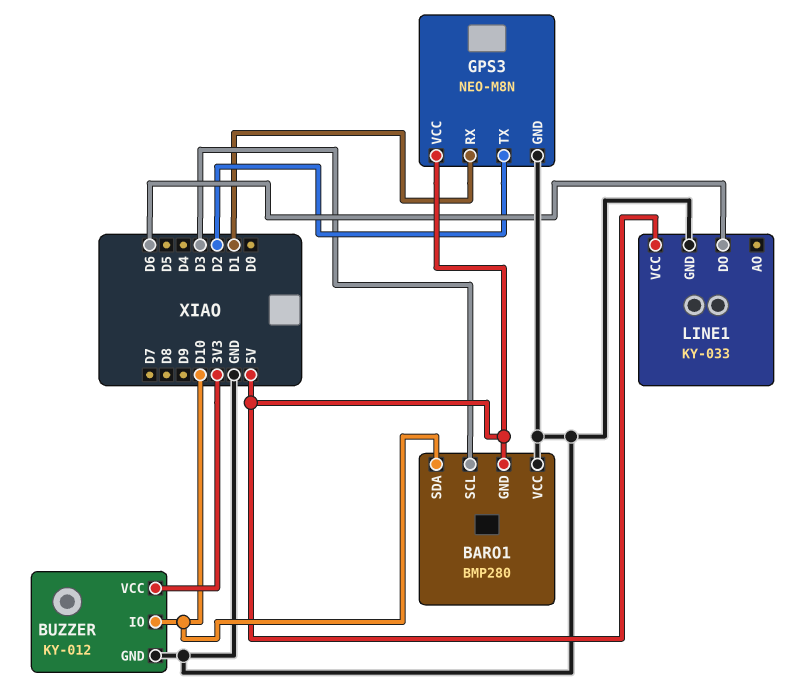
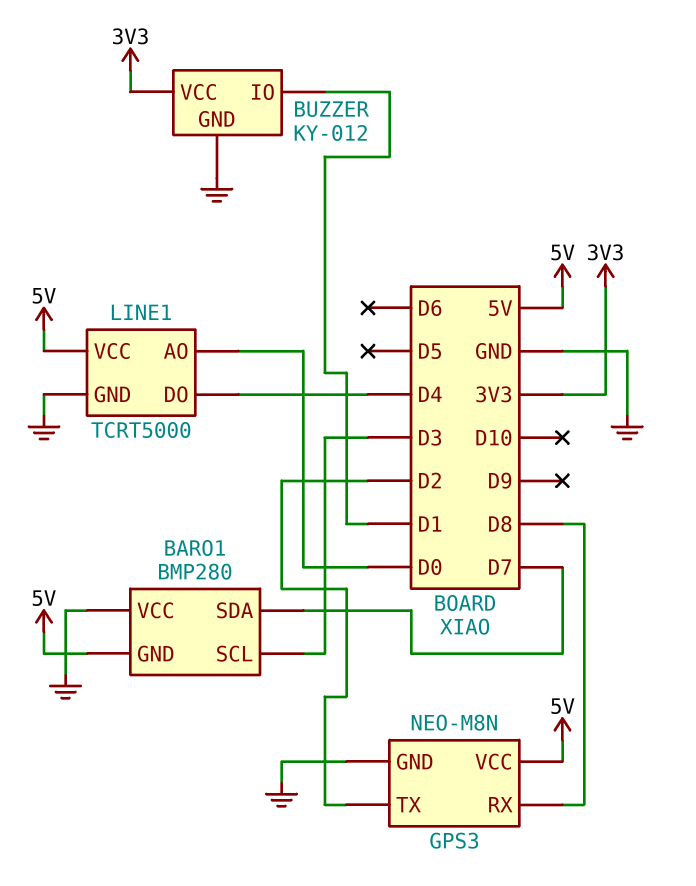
BARO1 pin SDA: D10 -> D7
BUZZER pin IO: D10 -> D1
GPS3 pin RX: D1 -> D8
LINE1: KY-033 -> TCRT5000
LINE1 pin AO: none -> D0
LINE1 pin DO: D6 -> D4

